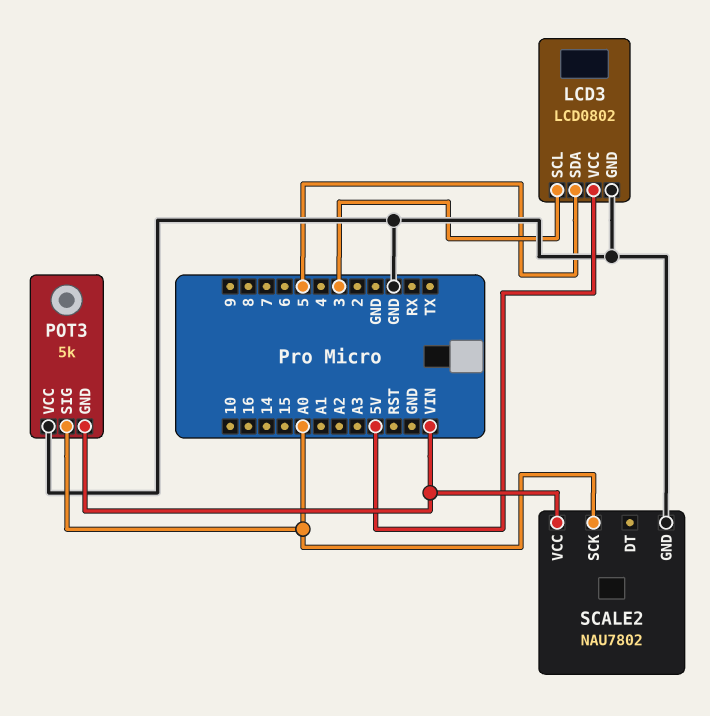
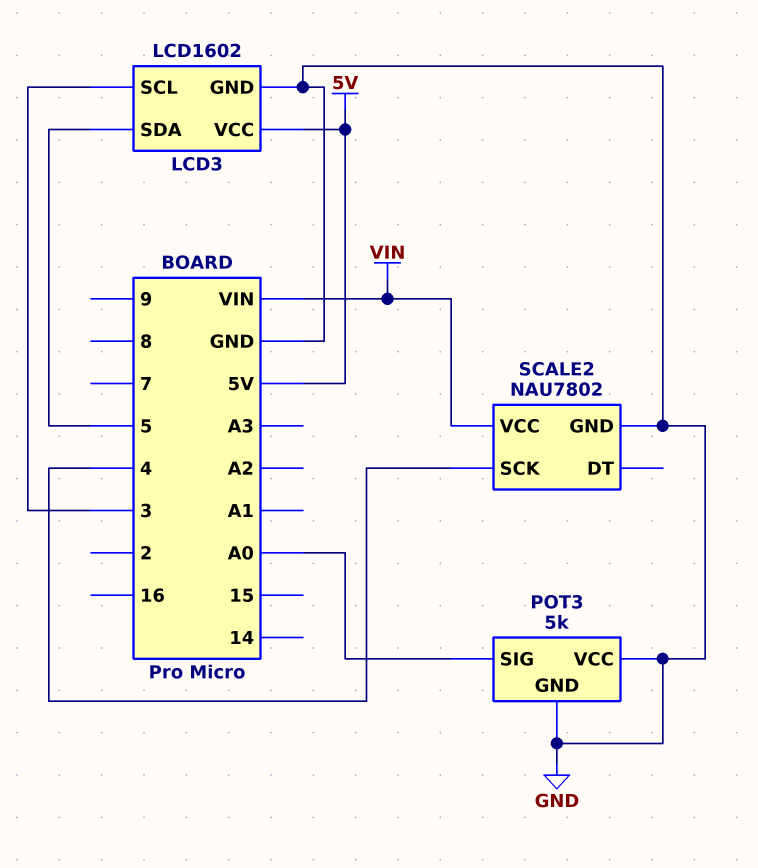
LCD3: LCD0802 -> LCD1602
POT3 pin GND: VIN -> GND
SCALE2 pin SCK: A0 -> 4

